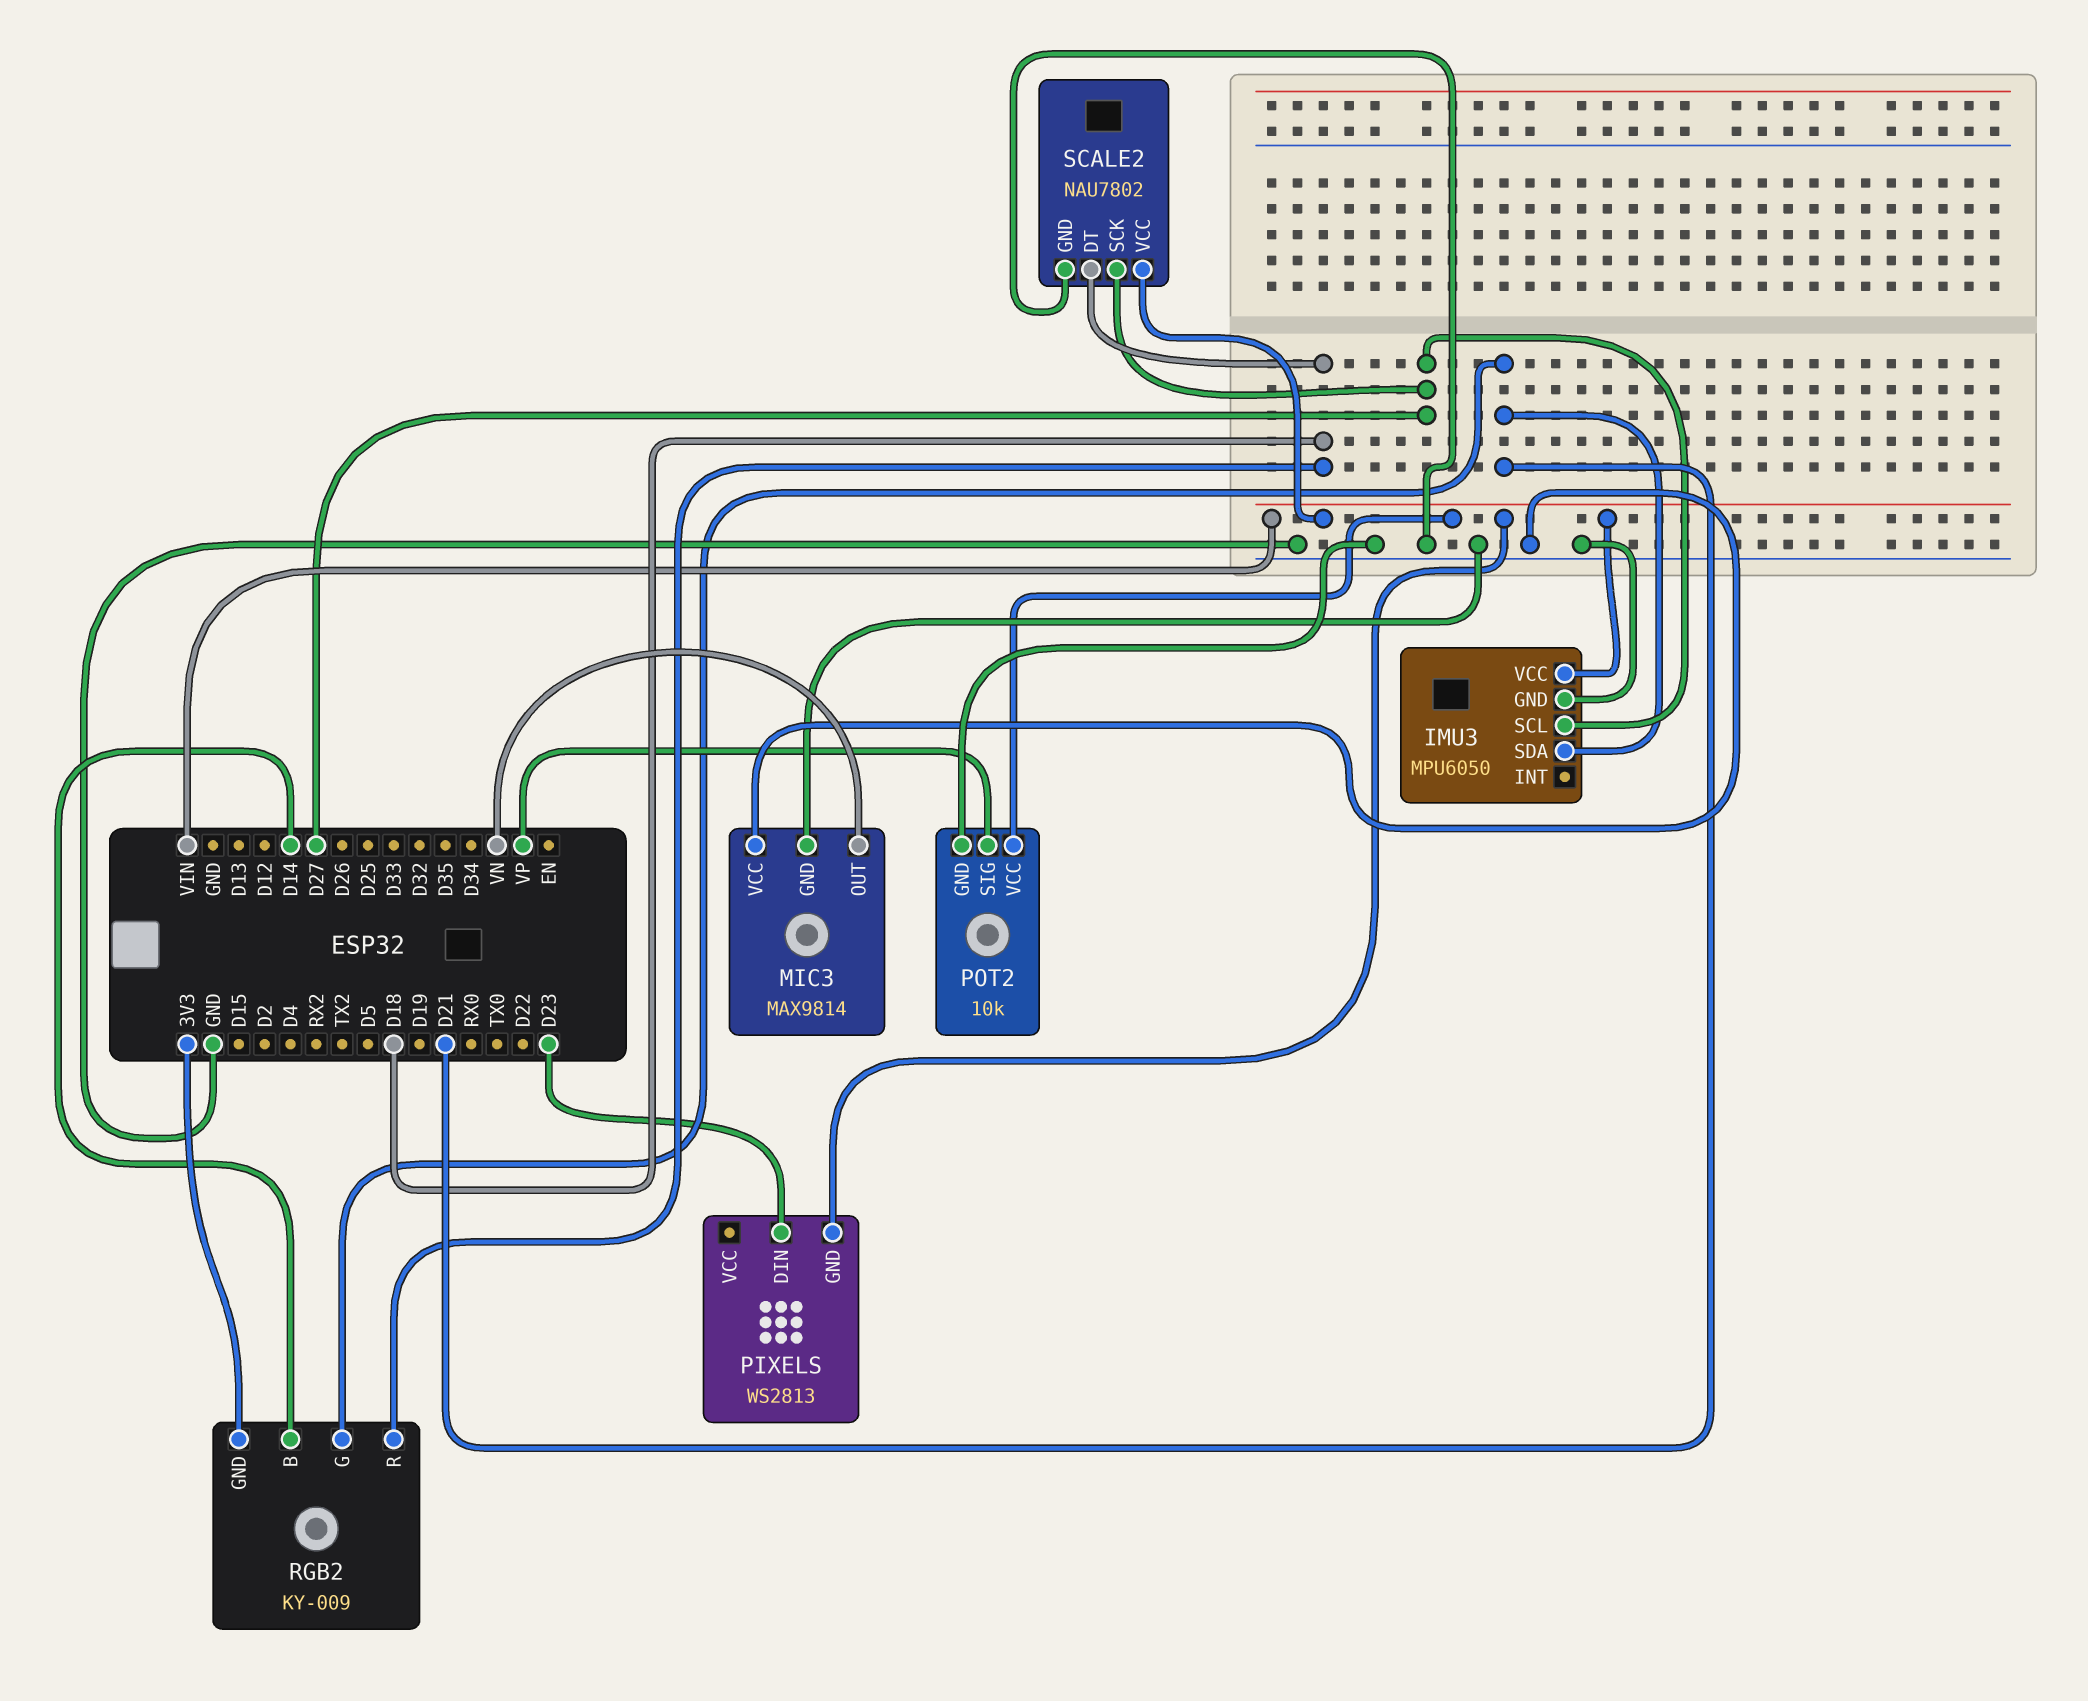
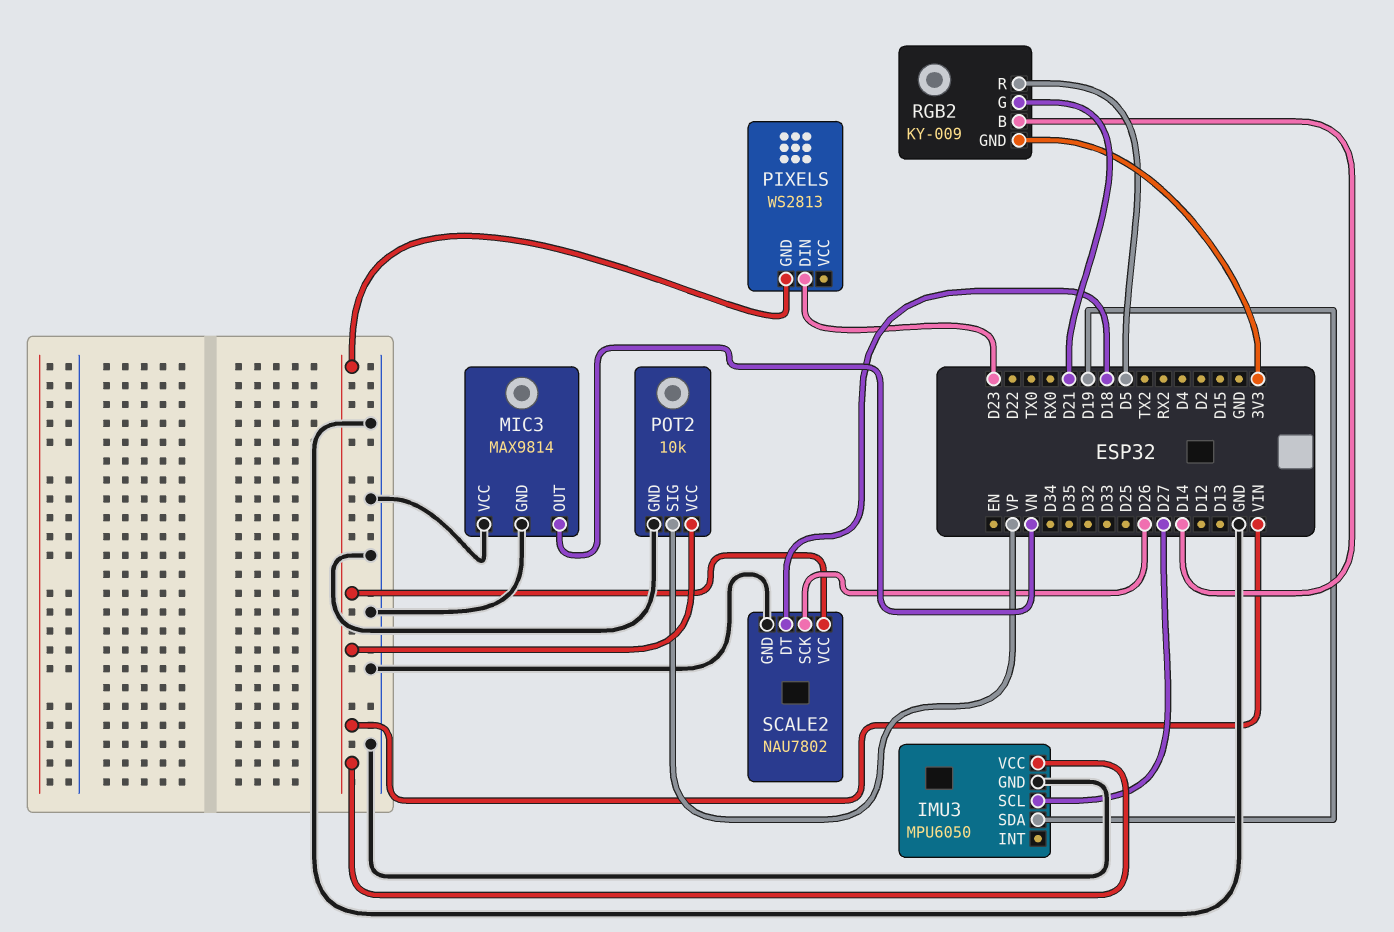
IMU3 pin SDA: D21 -> D19
RGB2 pin R: D18 -> D5
SCALE2 pin SCK: D27 -> D26

